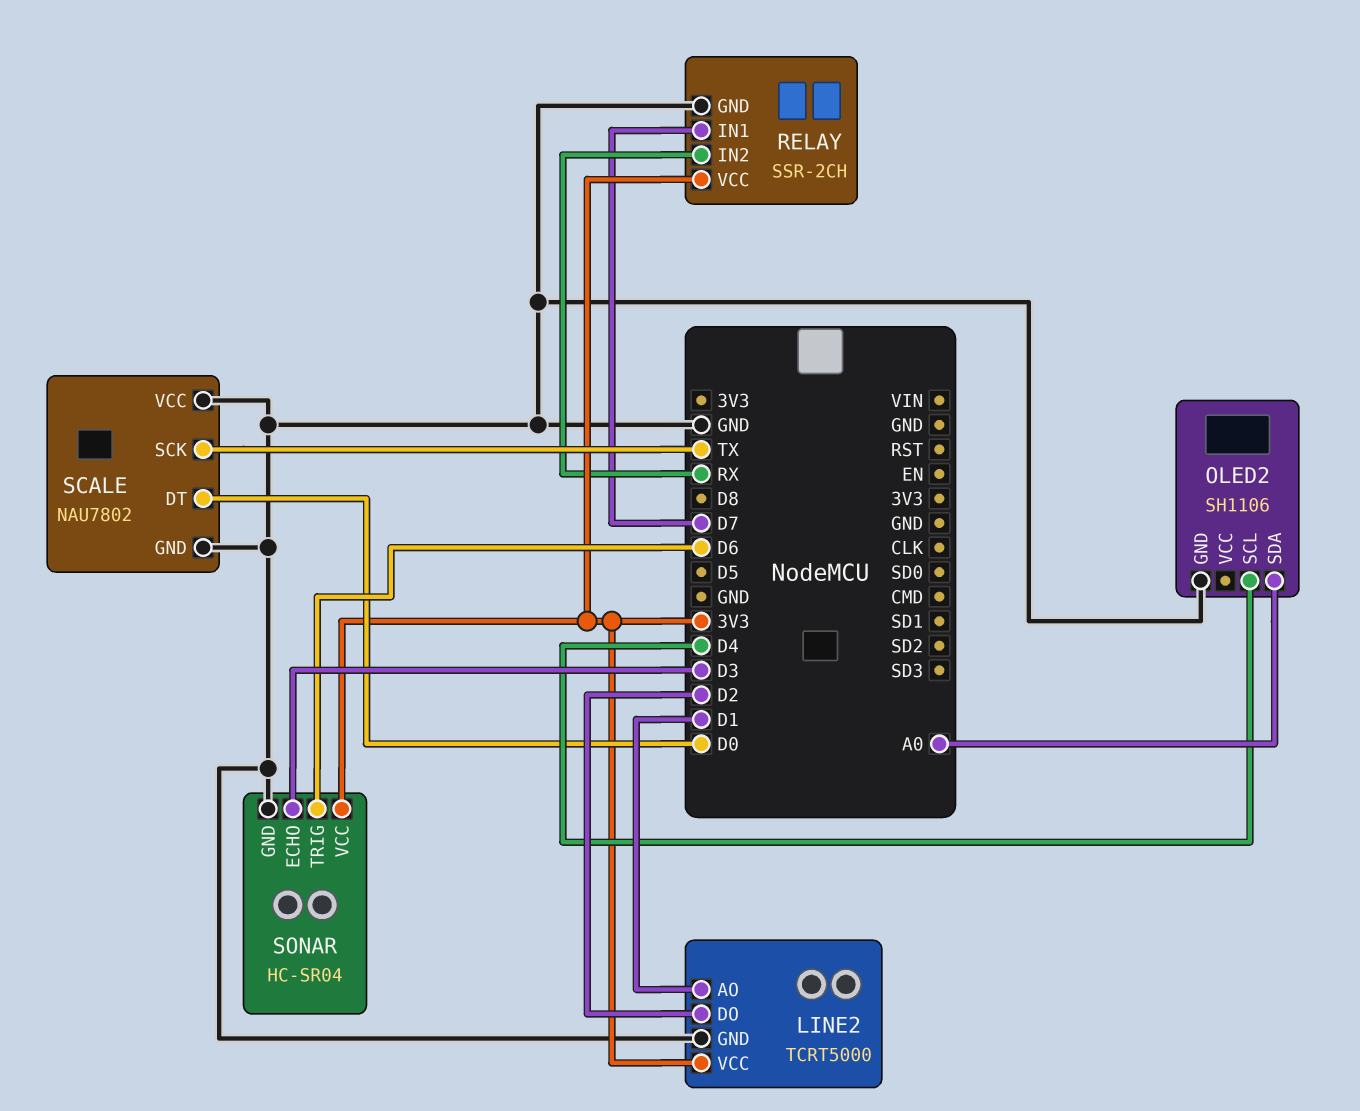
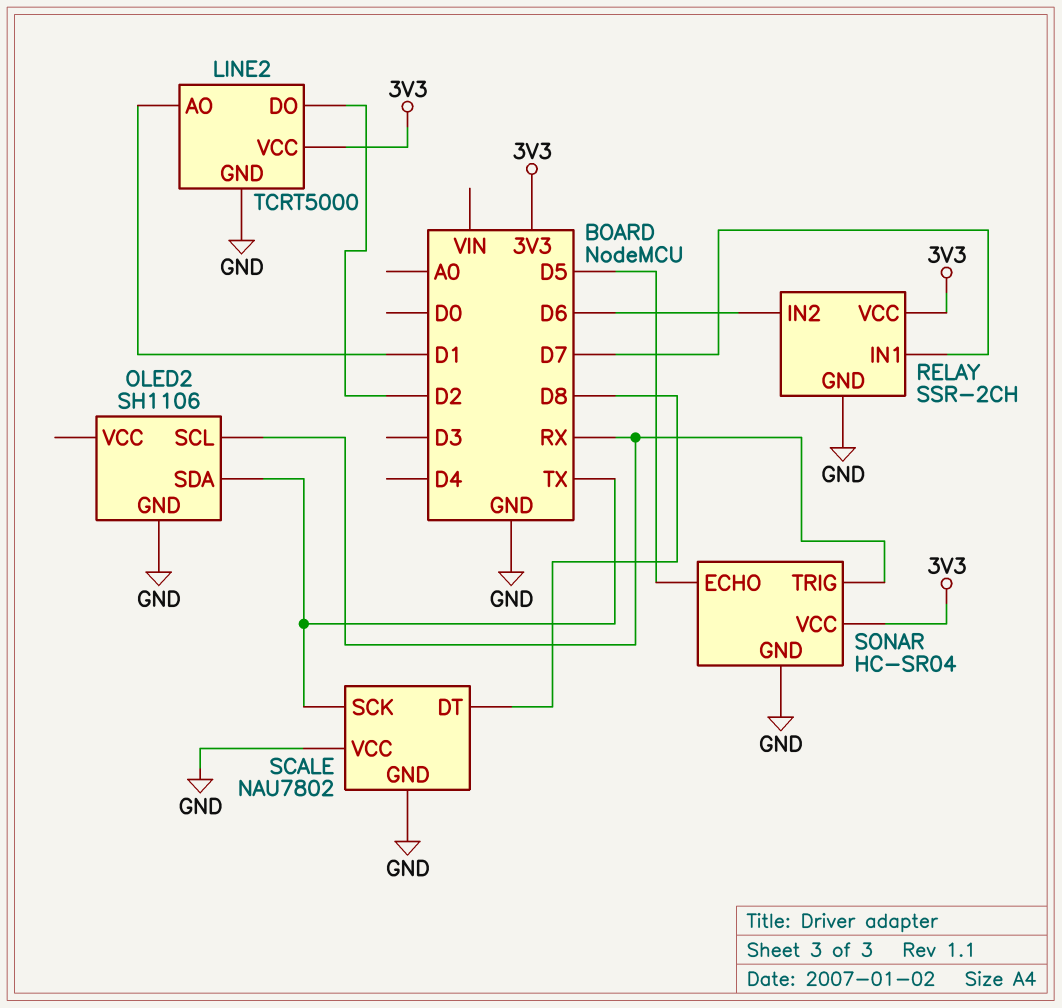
OLED2 pin SCL: D4 -> RX
OLED2 pin SDA: A0 -> TX
RELAY pin IN2: RX -> D6
SCALE pin DT: D0 -> D8
SONAR pin ECHO: D3 -> D5
SONAR pin TRIG: D6 -> RX

